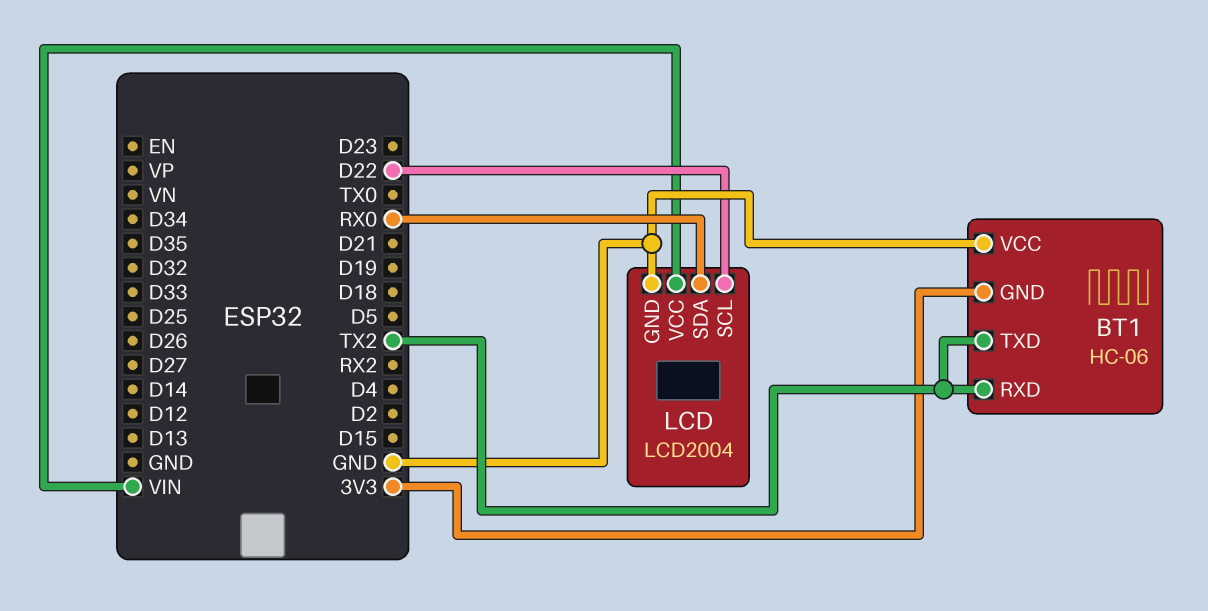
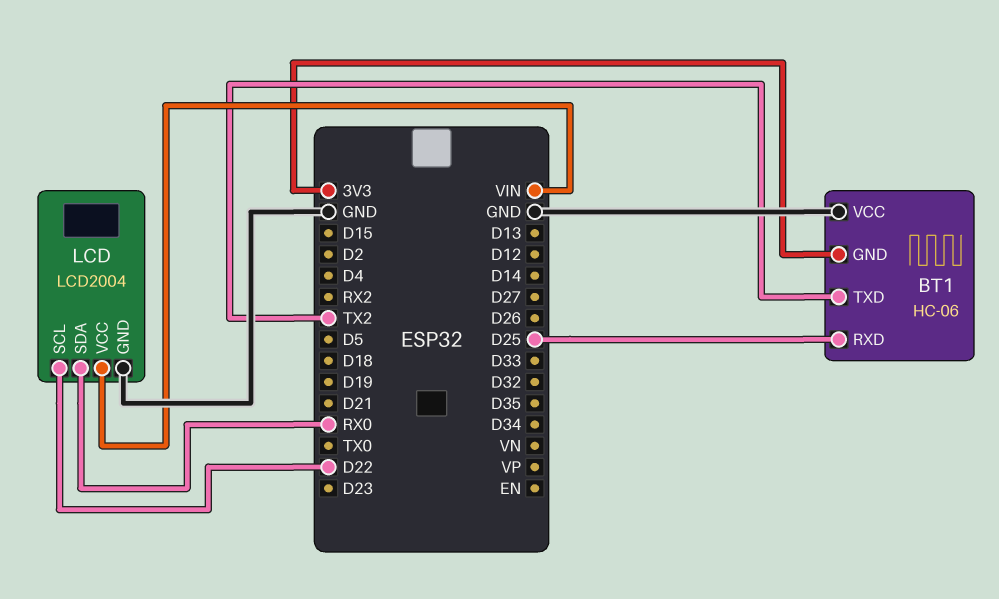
BT1 pin RXD: TX2 -> D25

